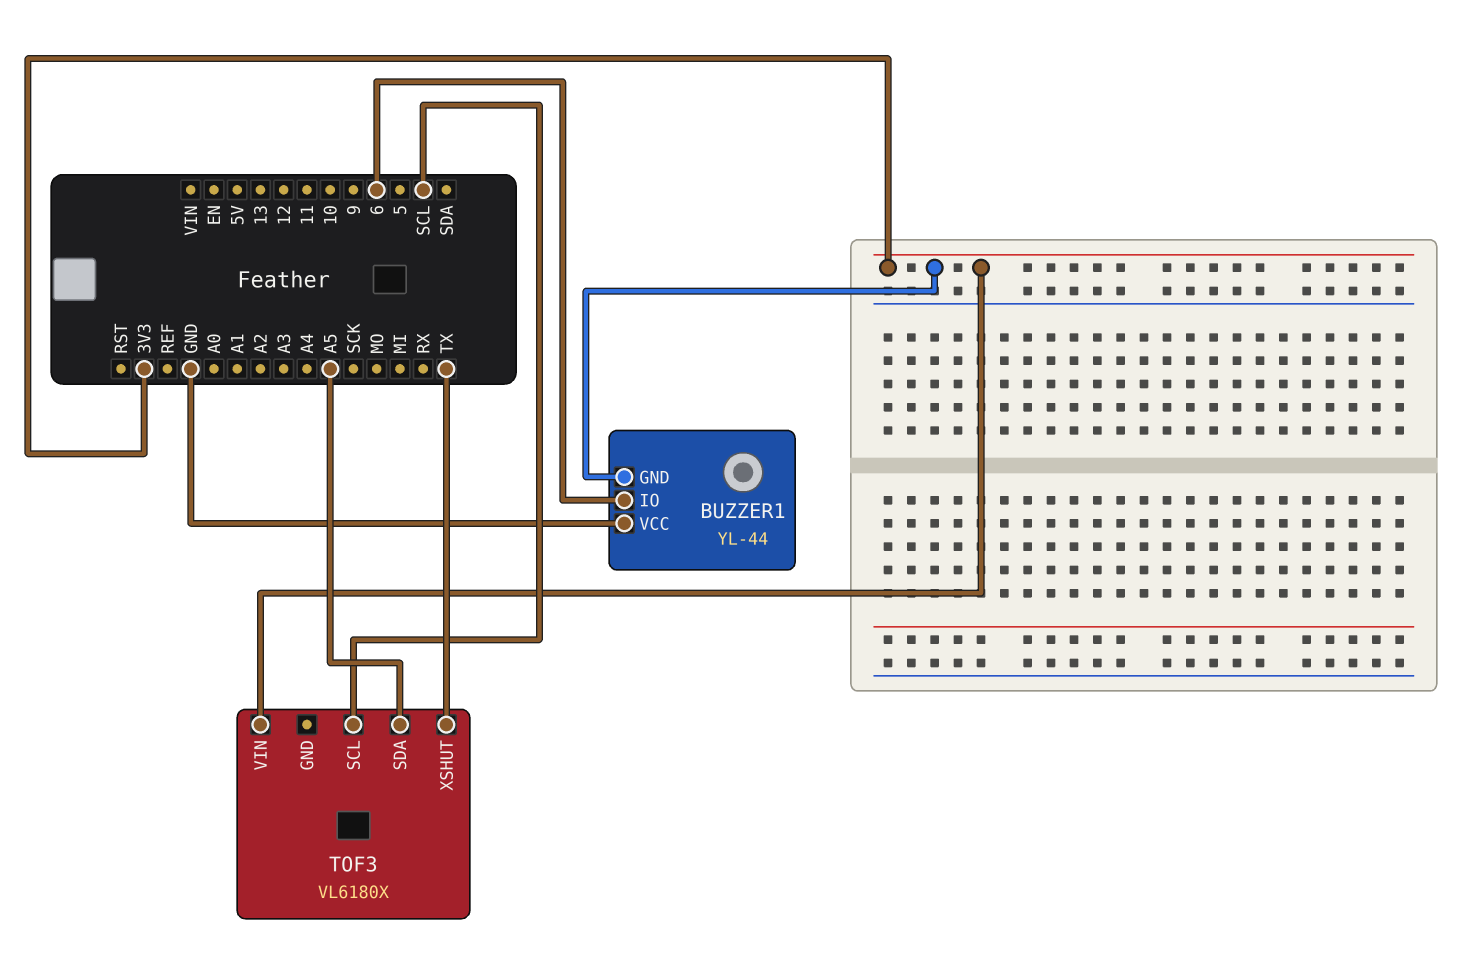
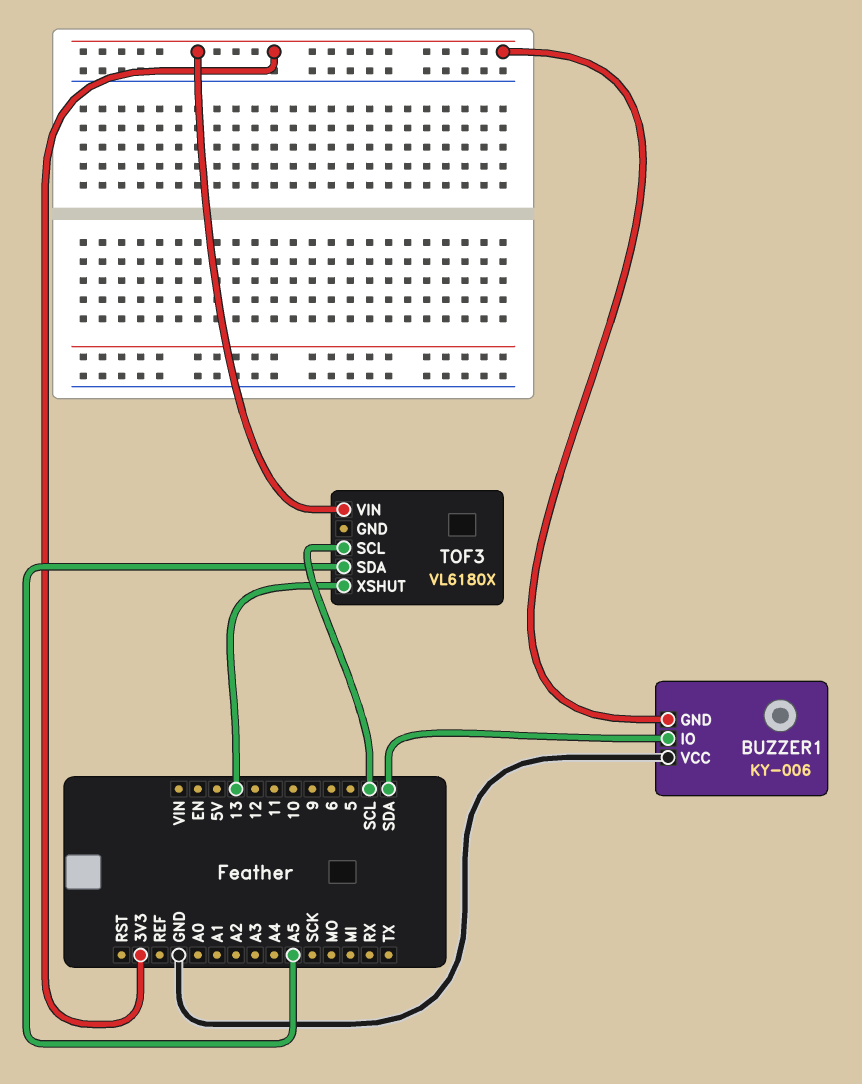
BUZZER1: YL-44 -> KY-006
BUZZER1 pin IO: 6 -> SDA
TOF3 pin XSHUT: TX -> 13

